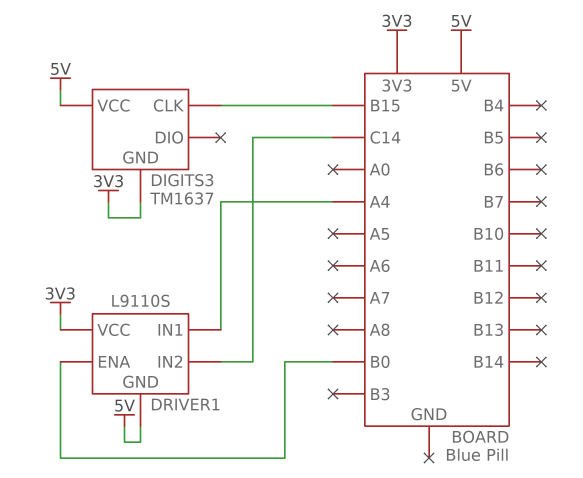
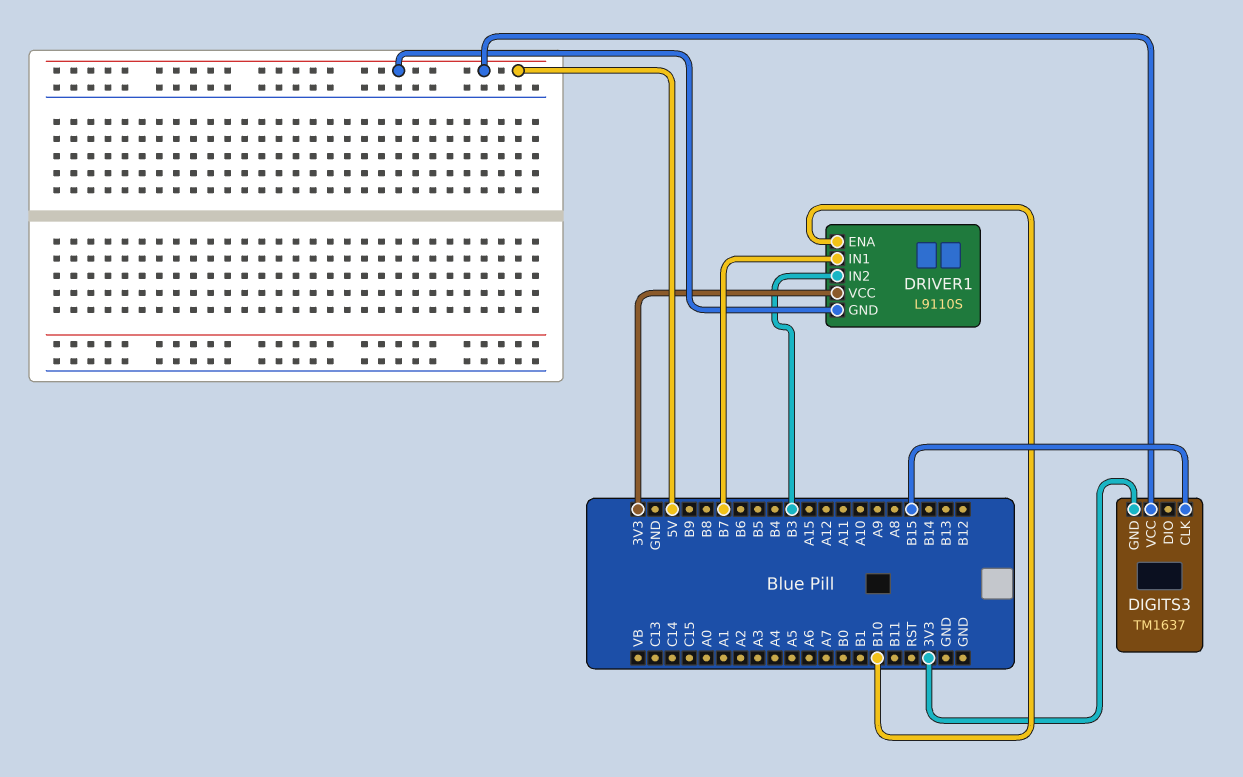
DRIVER1 pin ENA: B0 -> B10
DRIVER1 pin IN1: A4 -> B7
DRIVER1 pin IN2: C14 -> B3

